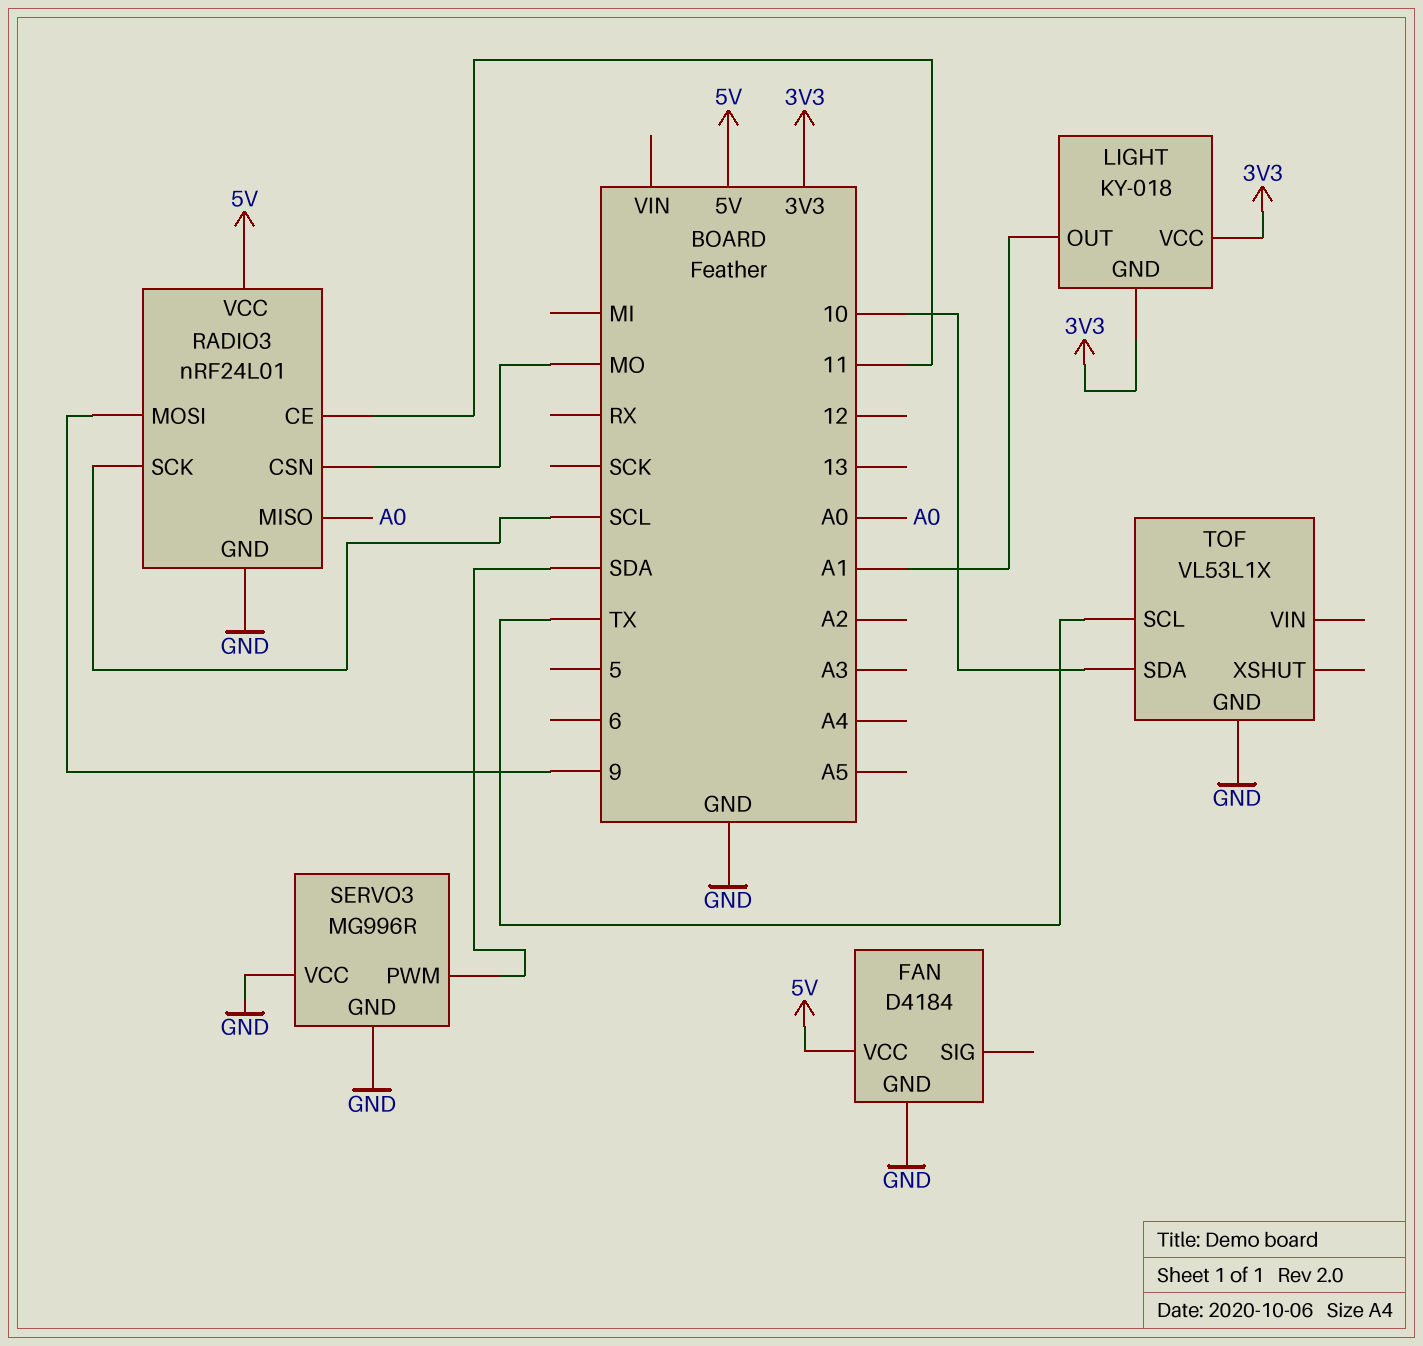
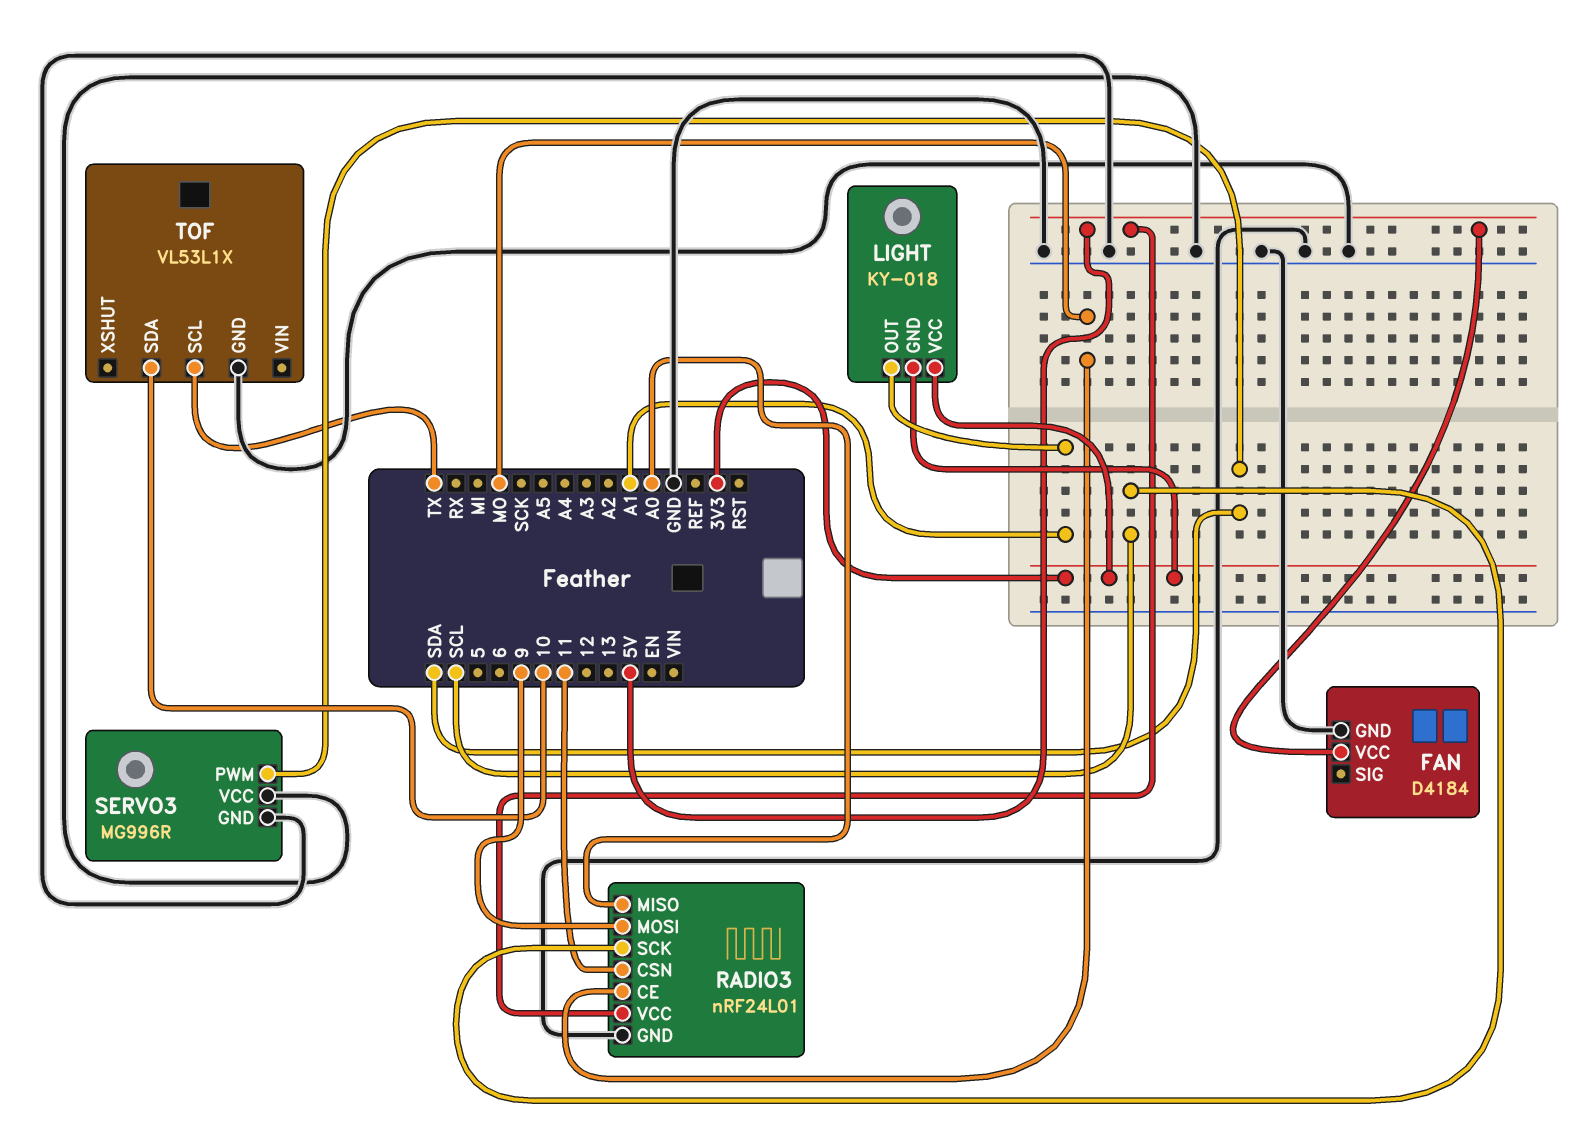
RADIO3 pin CE: 11 -> MO
RADIO3 pin CSN: MO -> 11

